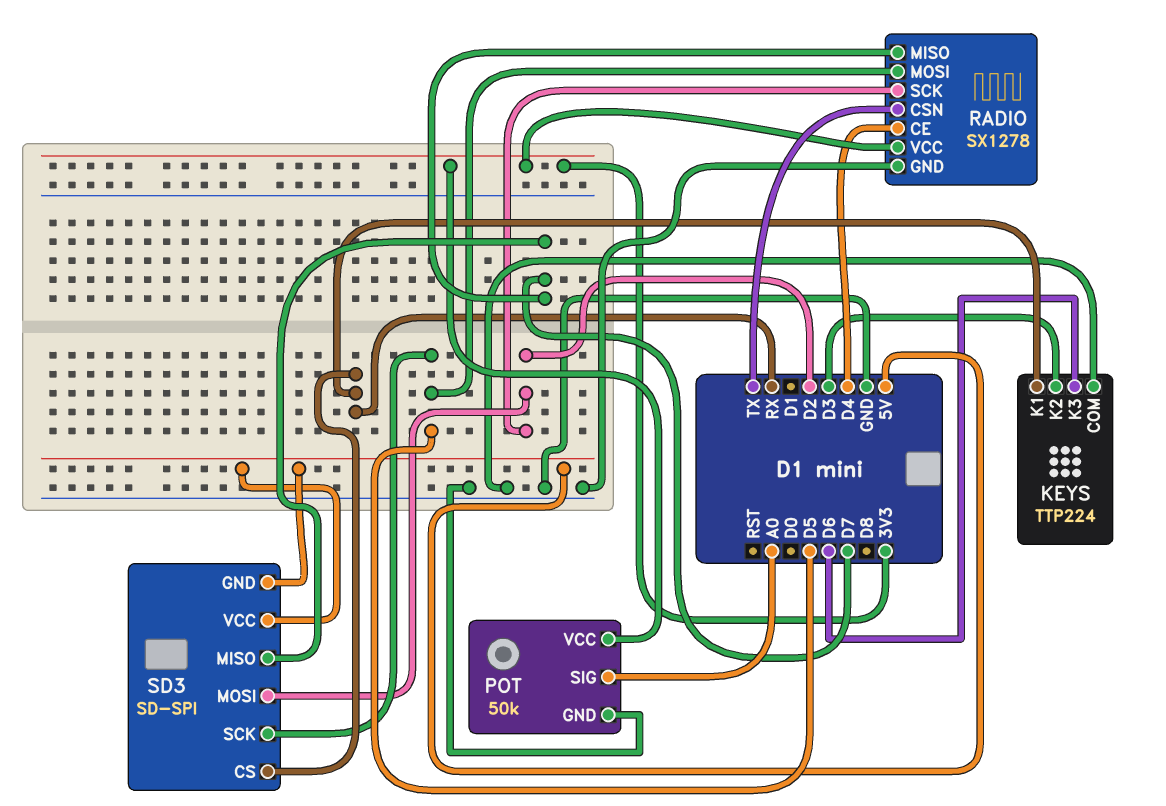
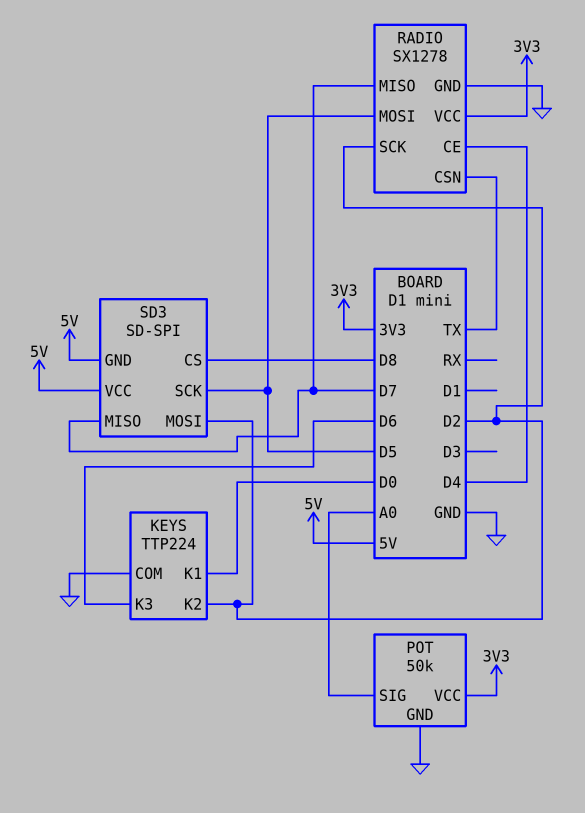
KEYS pin K1: RX -> D0
KEYS pin K2: D3 -> D2
SD3 pin CS: RX -> D8

